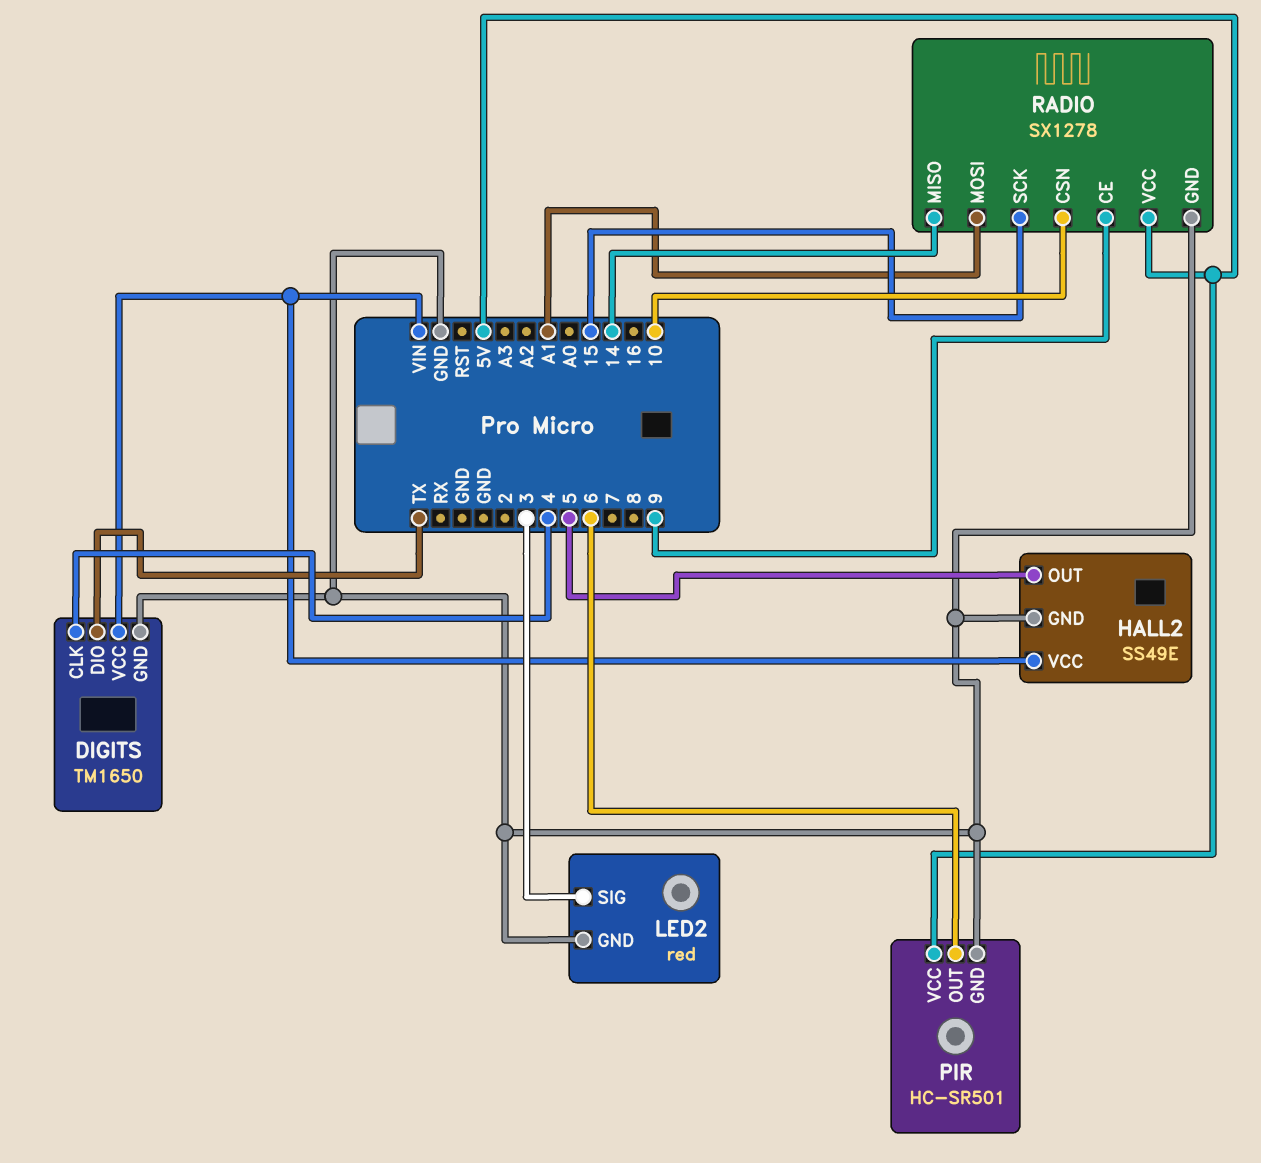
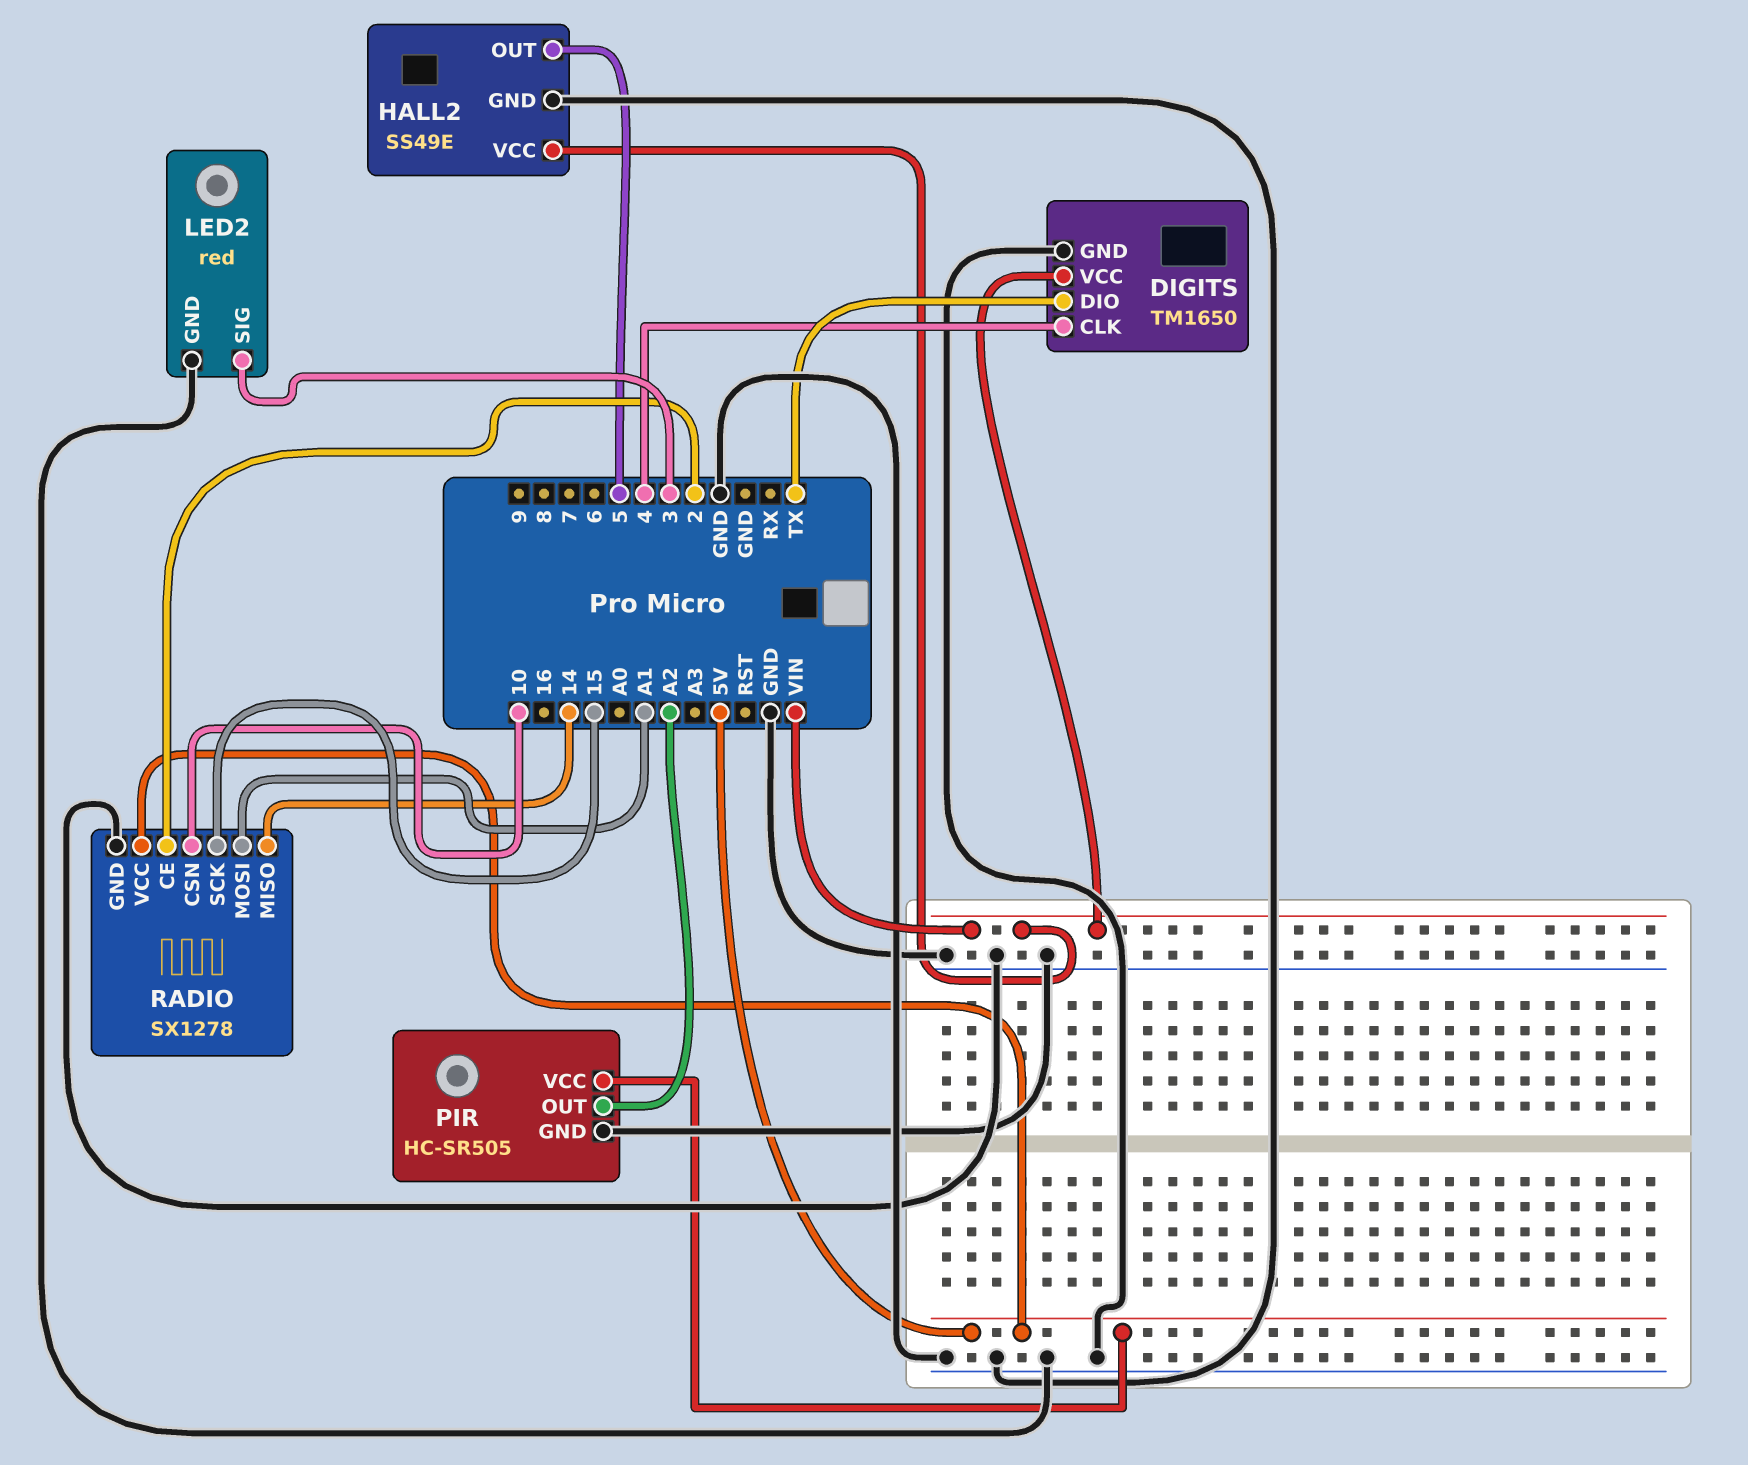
PIR: HC-SR501 -> HC-SR505
PIR pin OUT: 6 -> A2
RADIO pin CE: 9 -> 2

